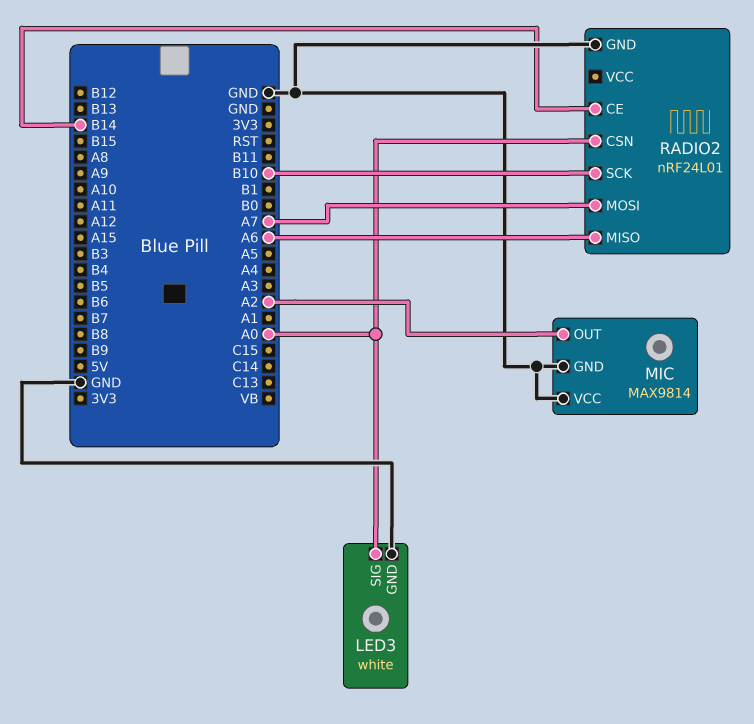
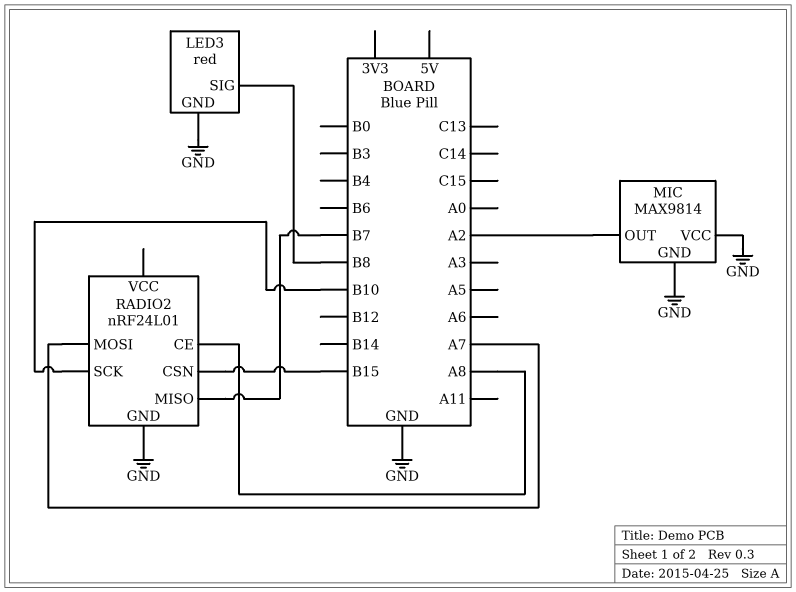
LED3: white -> red
LED3 pin SIG: A0 -> B8
RADIO2 pin CE: B14 -> A8
RADIO2 pin CSN: A0 -> B15
RADIO2 pin MISO: A6 -> B7

